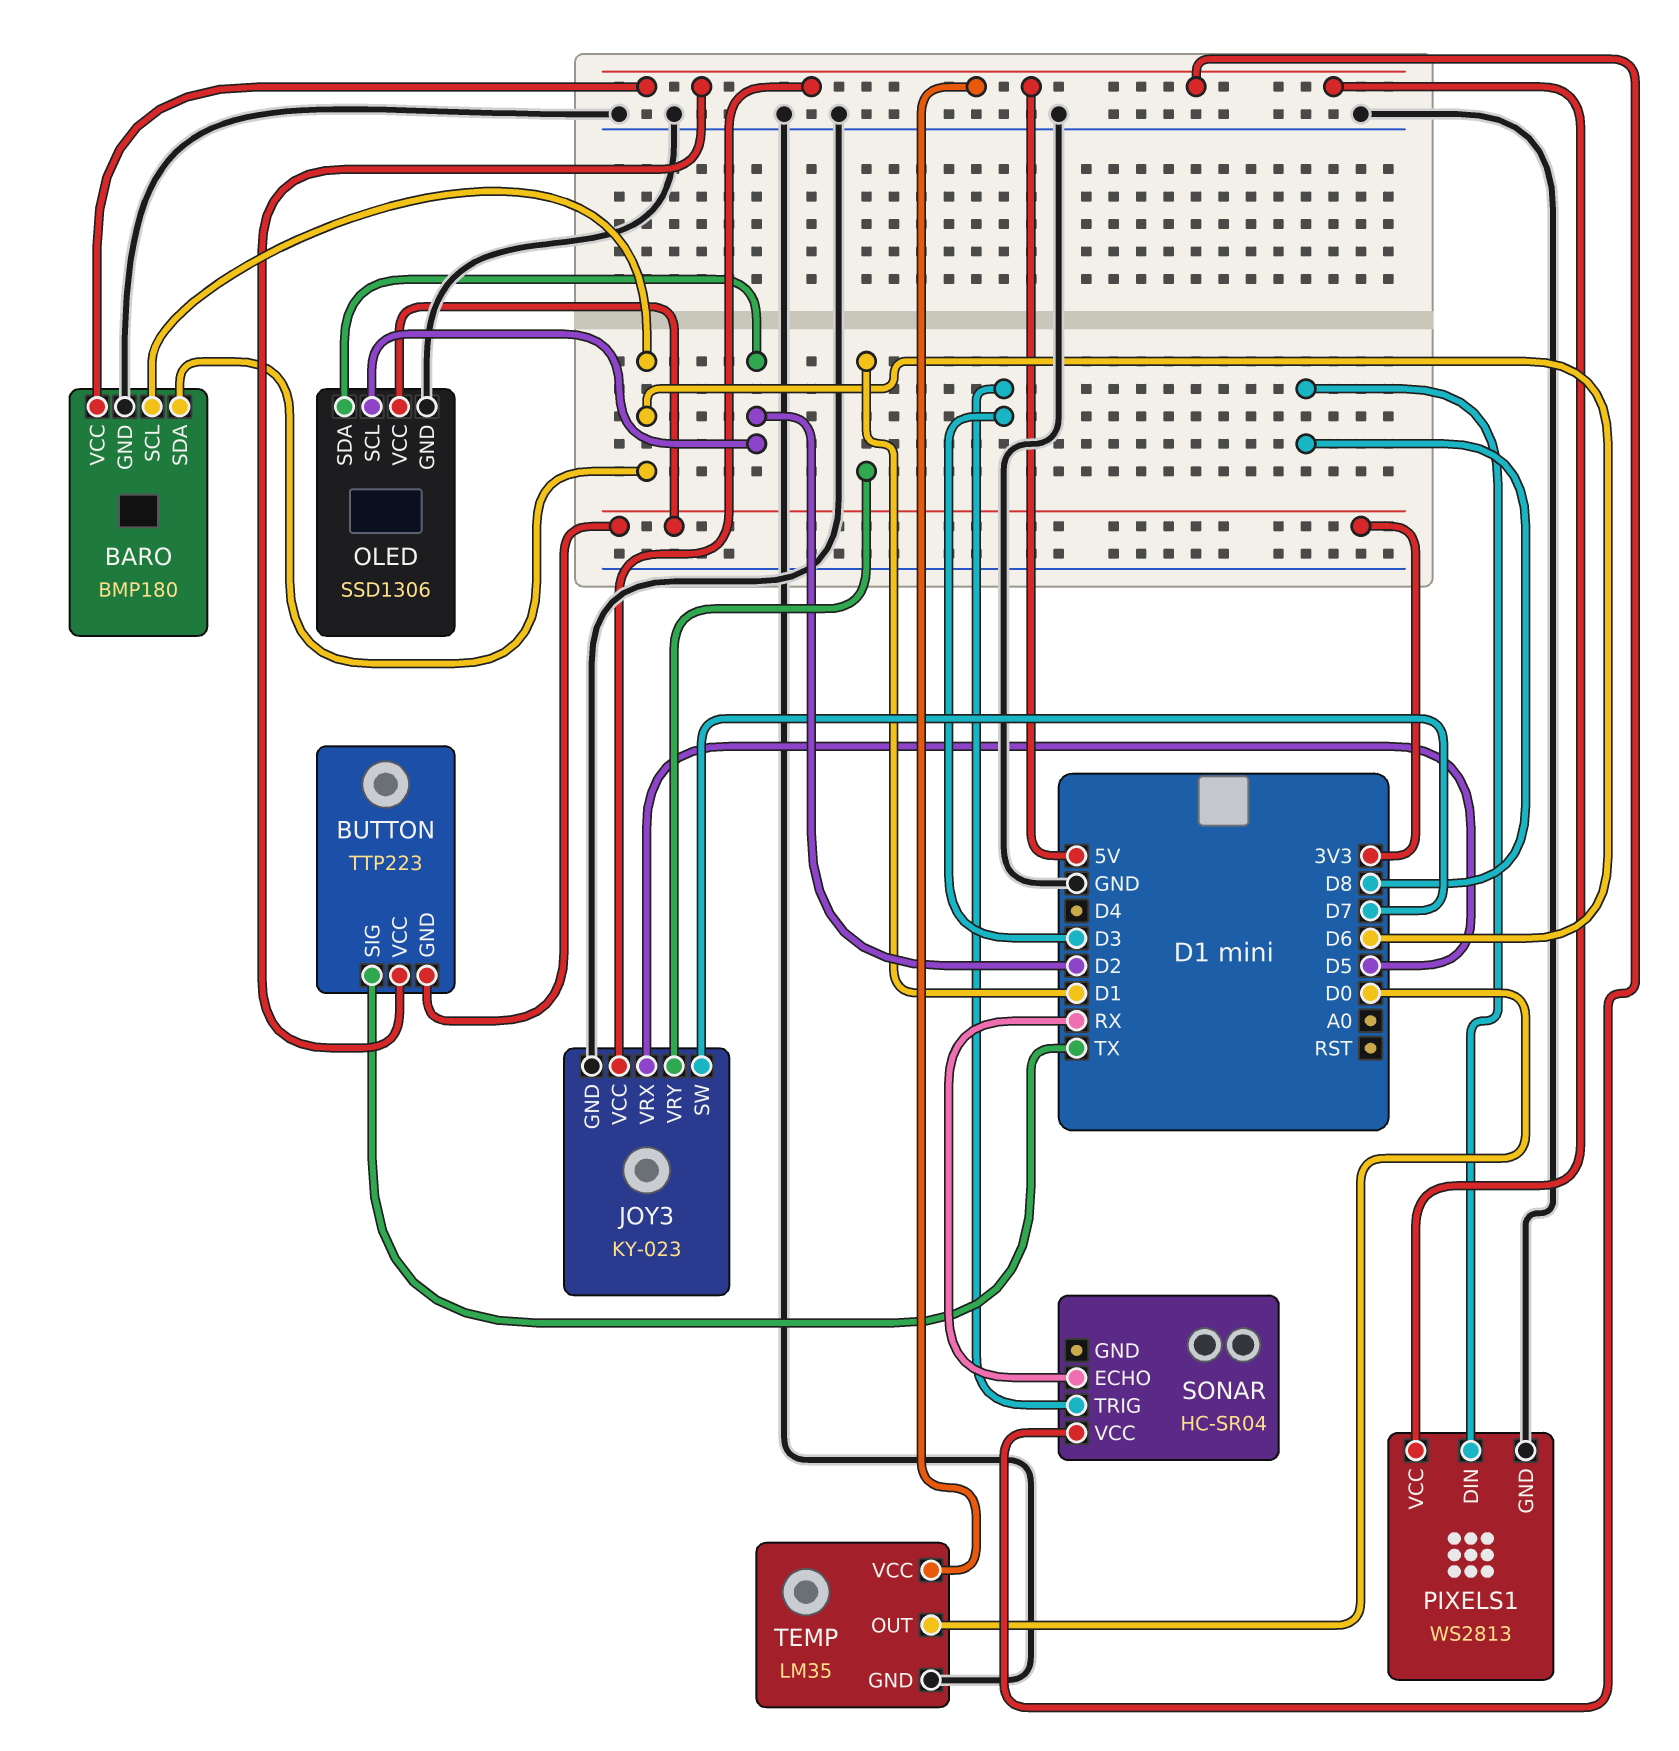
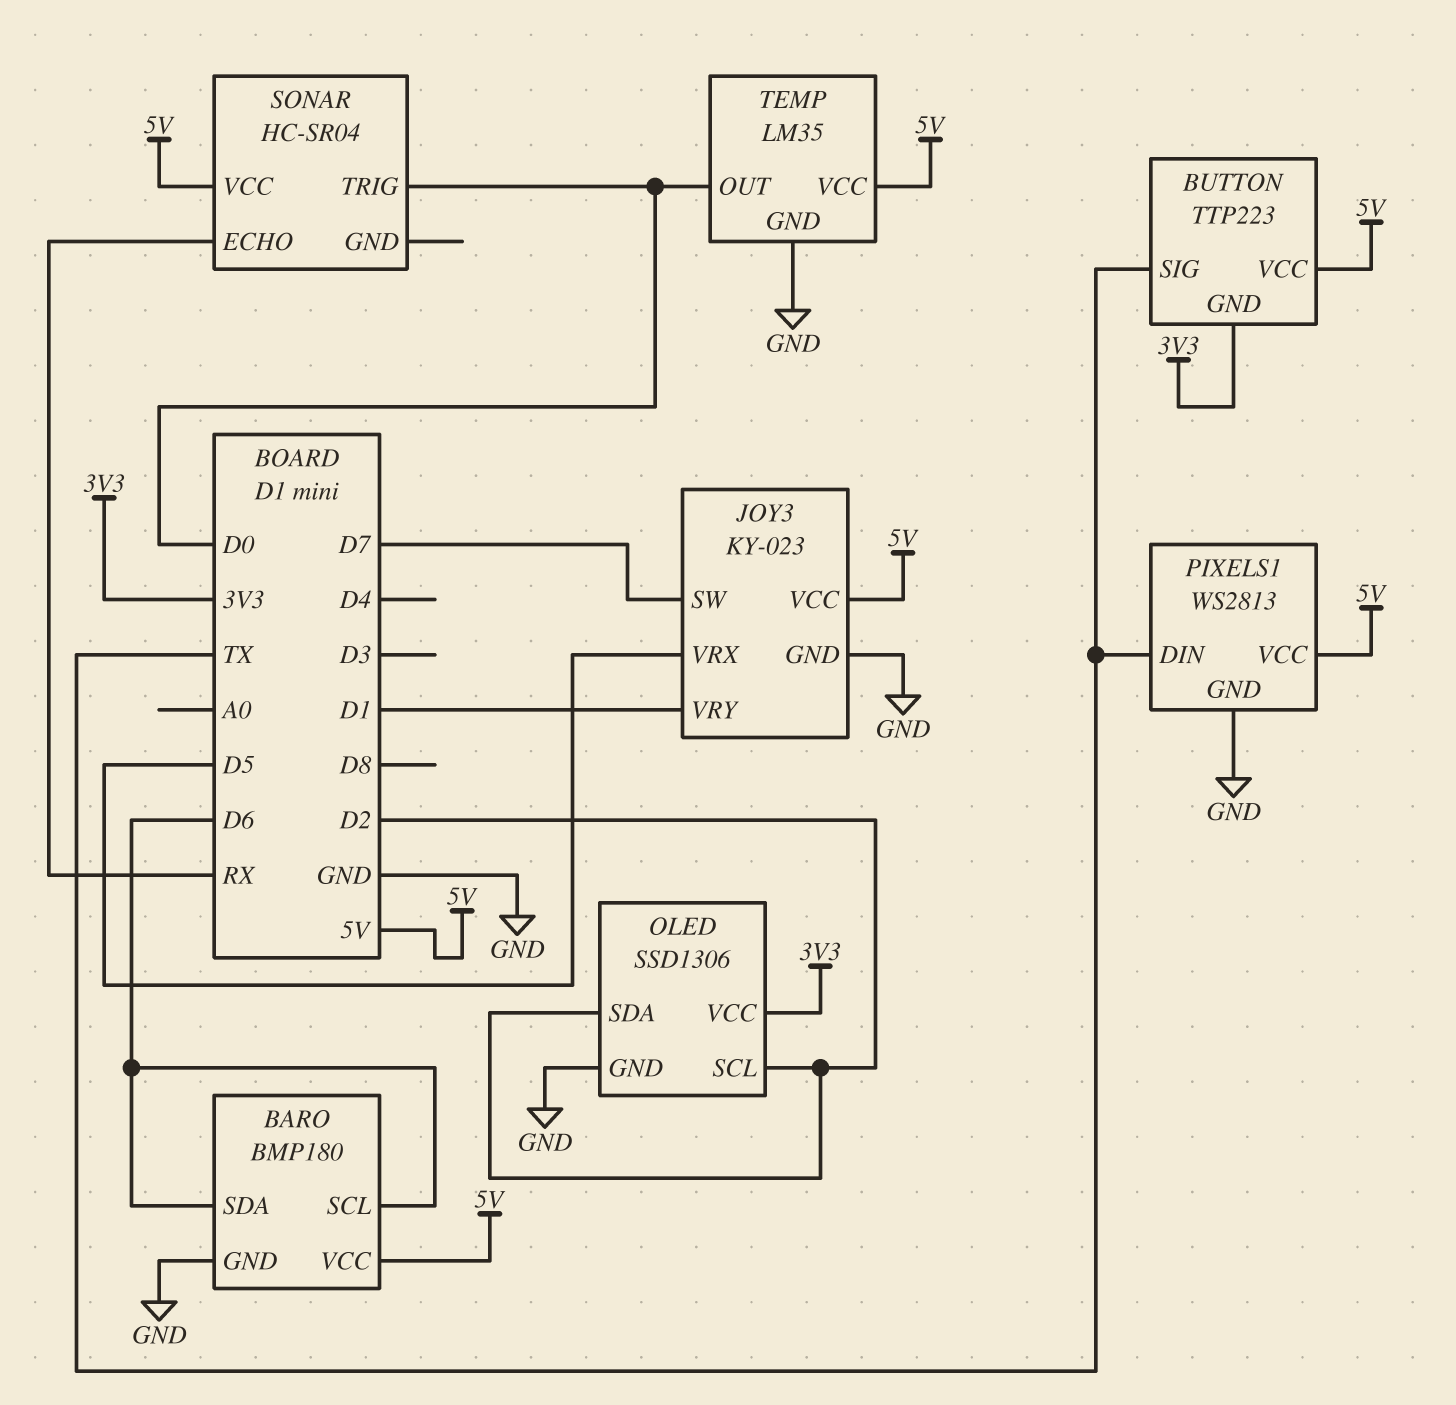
PIXELS1 pin DIN: D8 -> TX
SONAR pin TRIG: D3 -> D0

